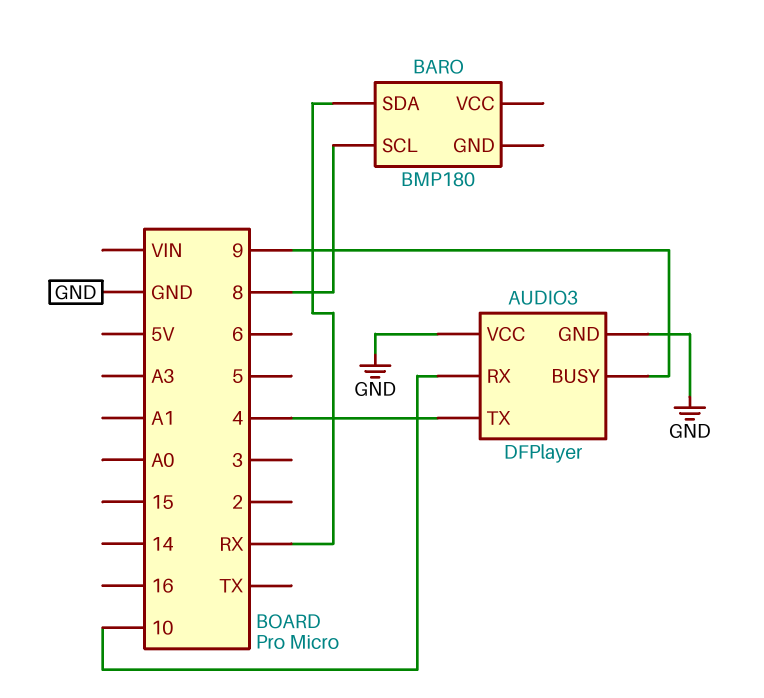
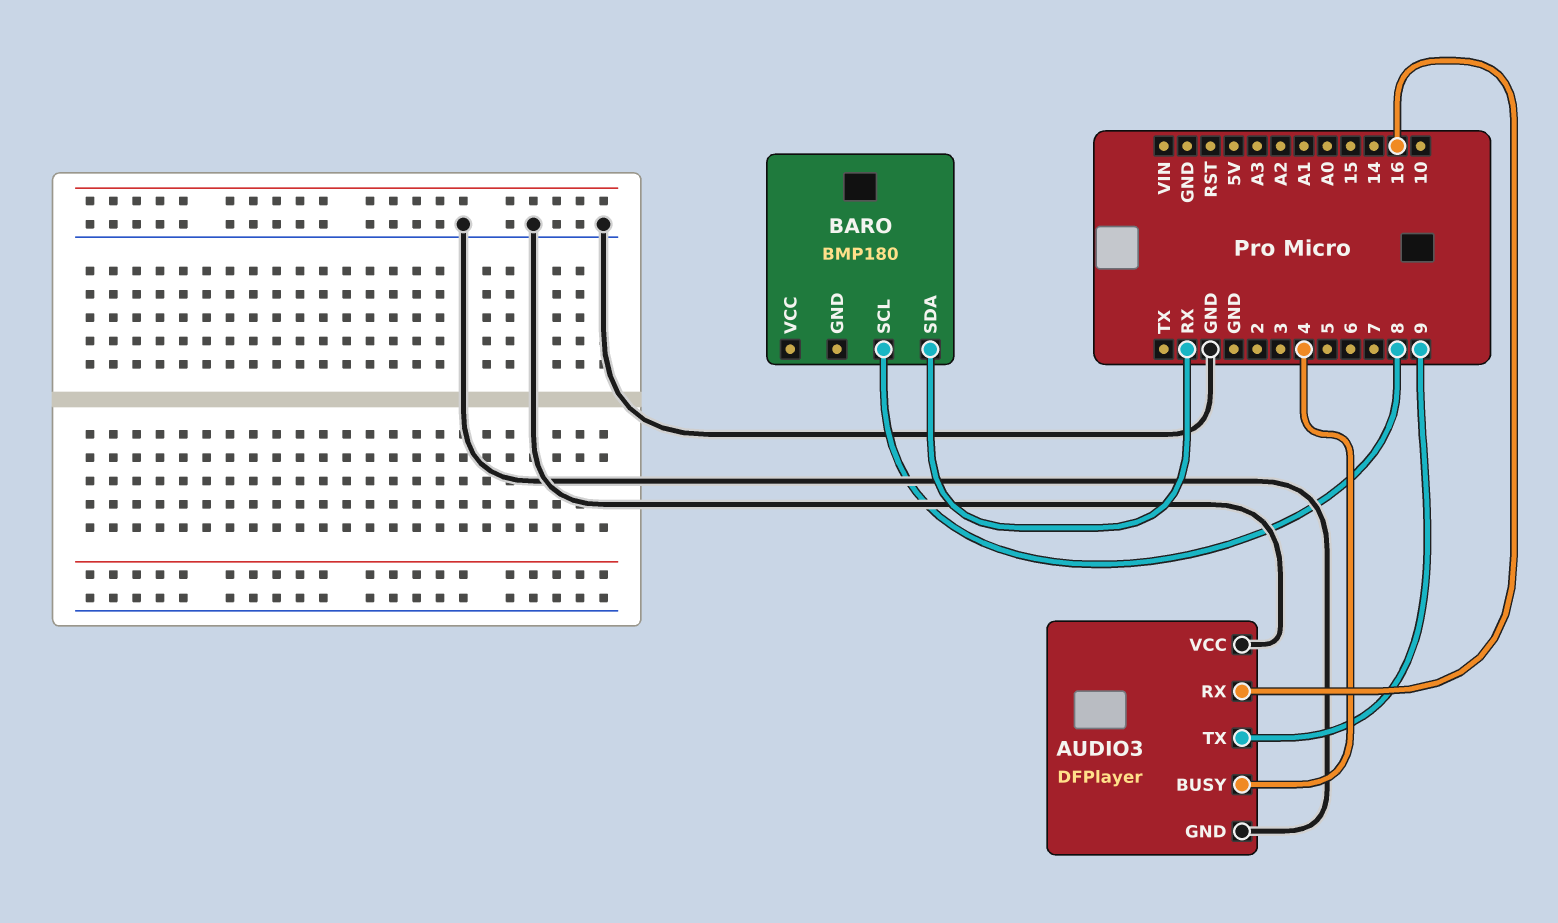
AUDIO3 pin BUSY: 9 -> 4
AUDIO3 pin RX: 10 -> 16
AUDIO3 pin TX: 4 -> 9

